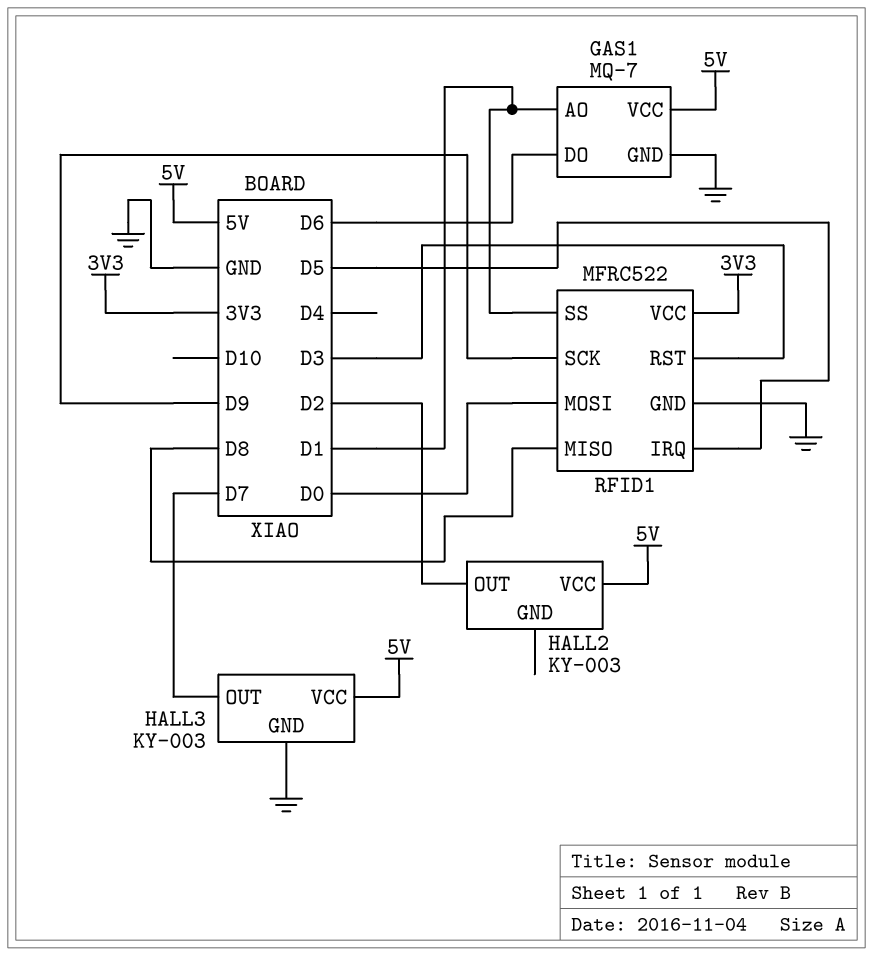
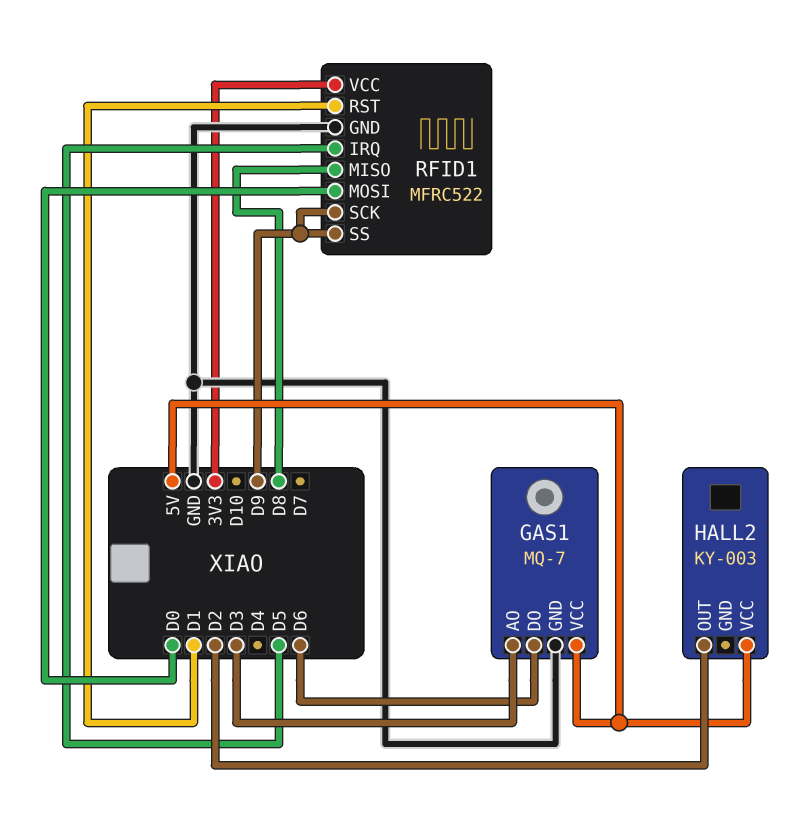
GAS1 pin AO: D1 -> D3
HALL3: KY-003 -> none
HALL3 pin GND: GND -> none
HALL3 pin OUT: D7 -> none
HALL3 pin VCC: 5V -> none
RFID1 pin RST: D3 -> D1
RFID1 pin SS: D1 -> D9

